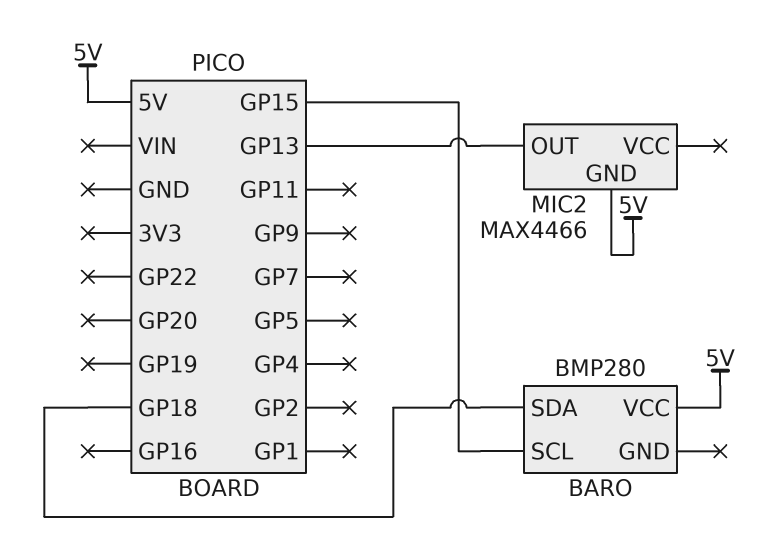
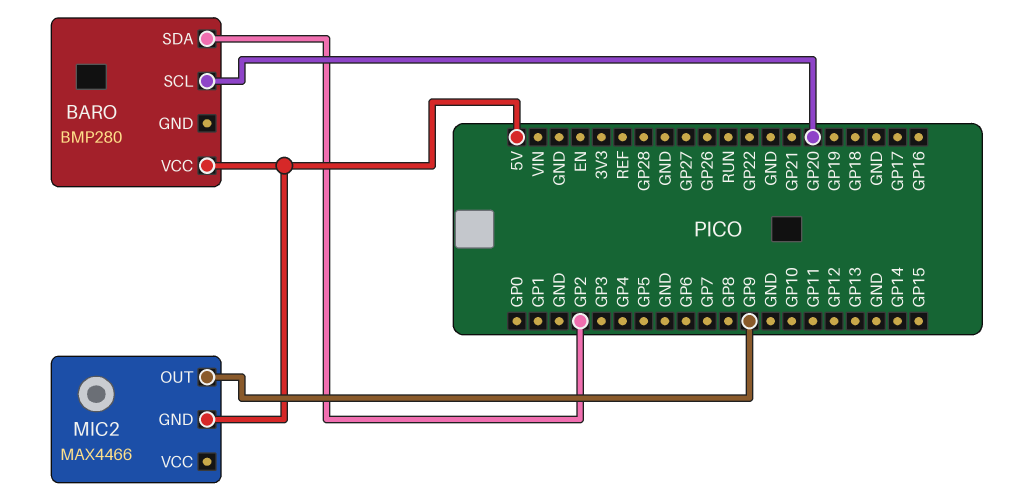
BARO pin SCL: GP15 -> GP20
BARO pin SDA: GP18 -> GP2
MIC2 pin OUT: GP13 -> GP9

